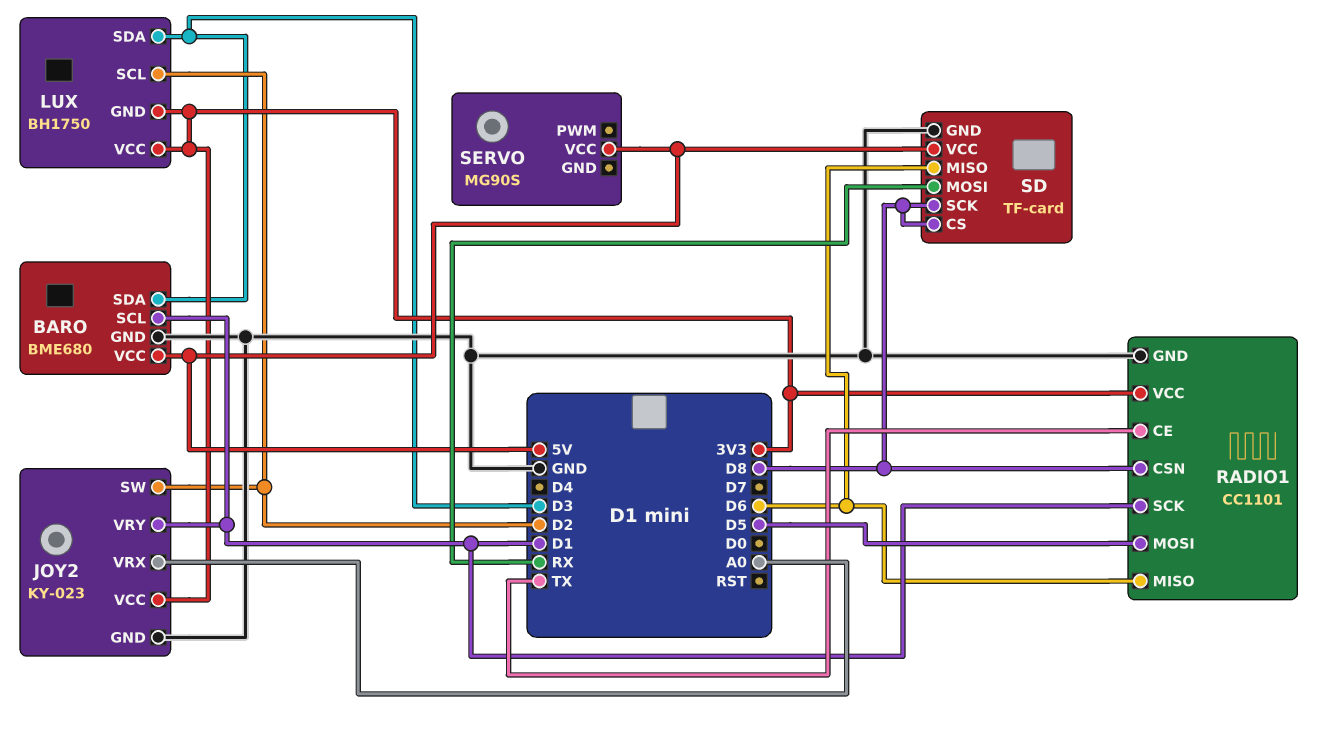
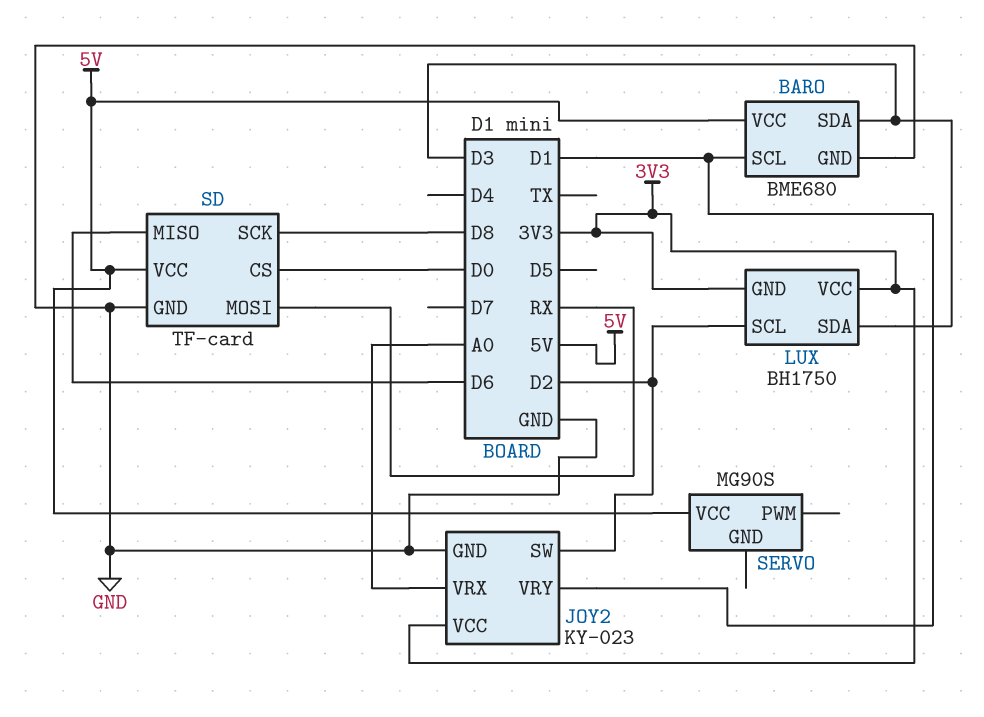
RADIO1: CC1101 -> none
RADIO1 pin CE: TX -> none
RADIO1 pin CSN: D8 -> none
RADIO1 pin GND: GND -> none
RADIO1 pin MISO: D6 -> none
RADIO1 pin MOSI: D5 -> none
RADIO1 pin SCK: D1 -> none
RADIO1 pin VCC: 3V3 -> none
SD pin CS: D8 -> D0

